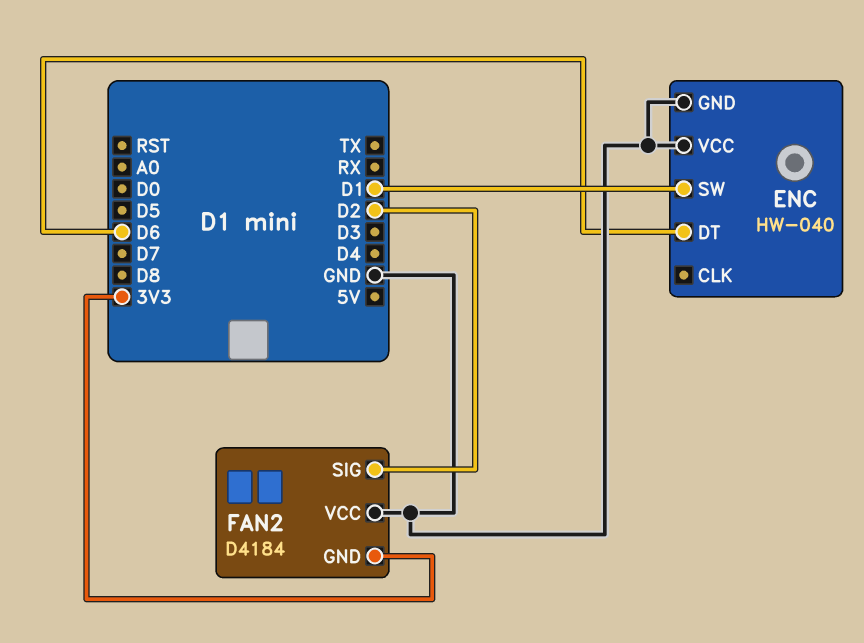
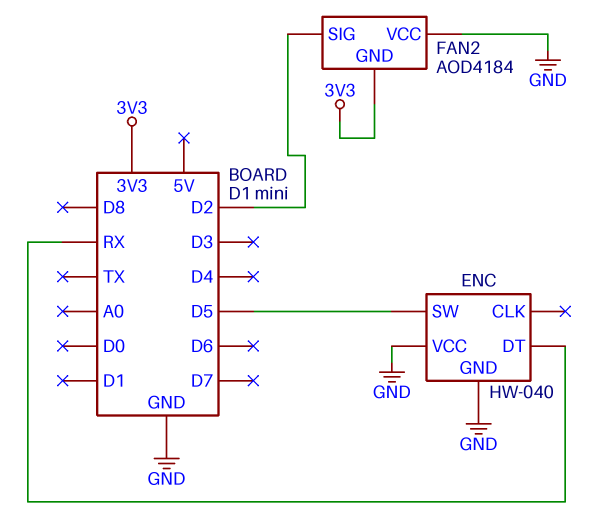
ENC pin DT: D6 -> RX
ENC pin SW: D1 -> D5
FAN2: D4184 -> AOD4184

